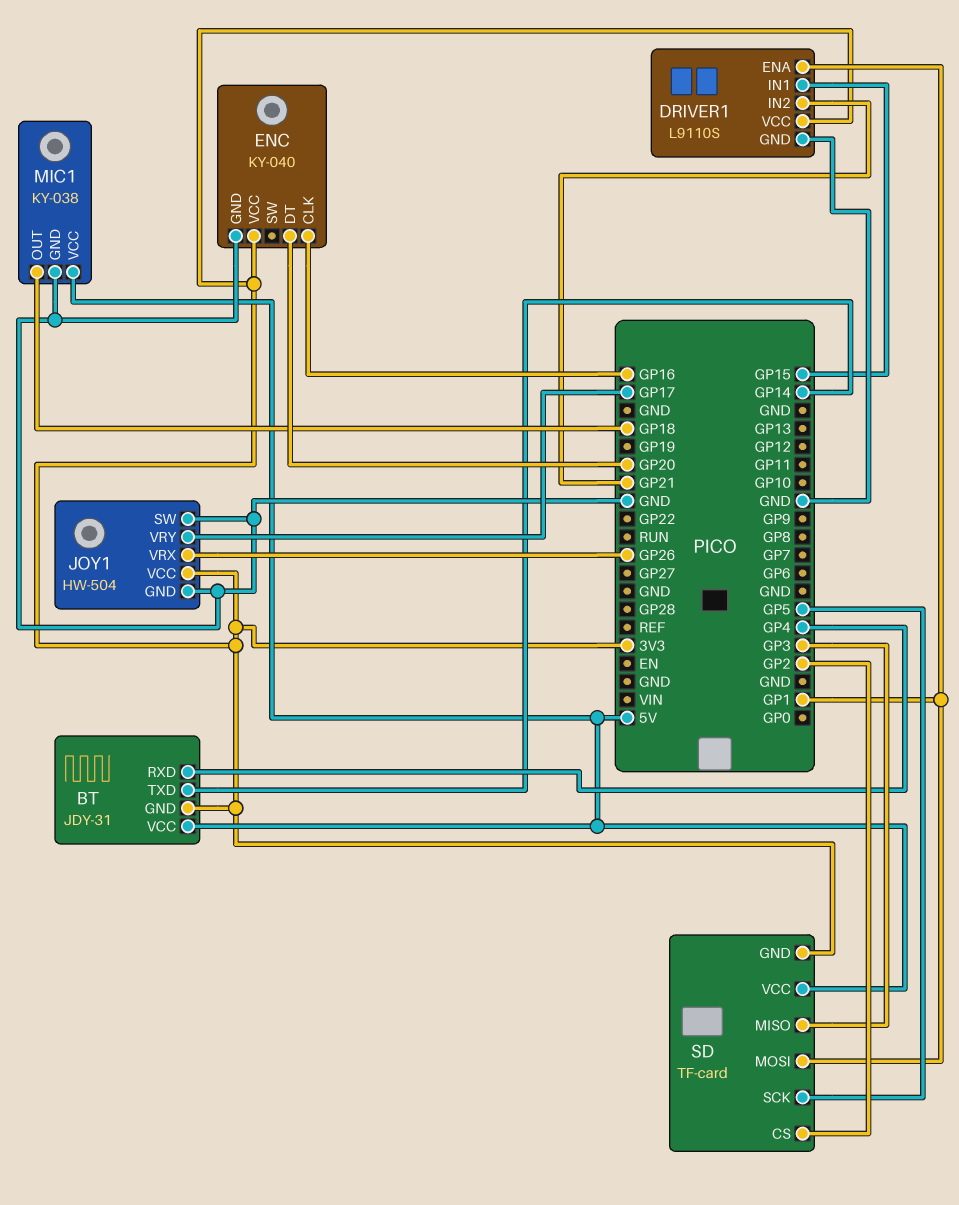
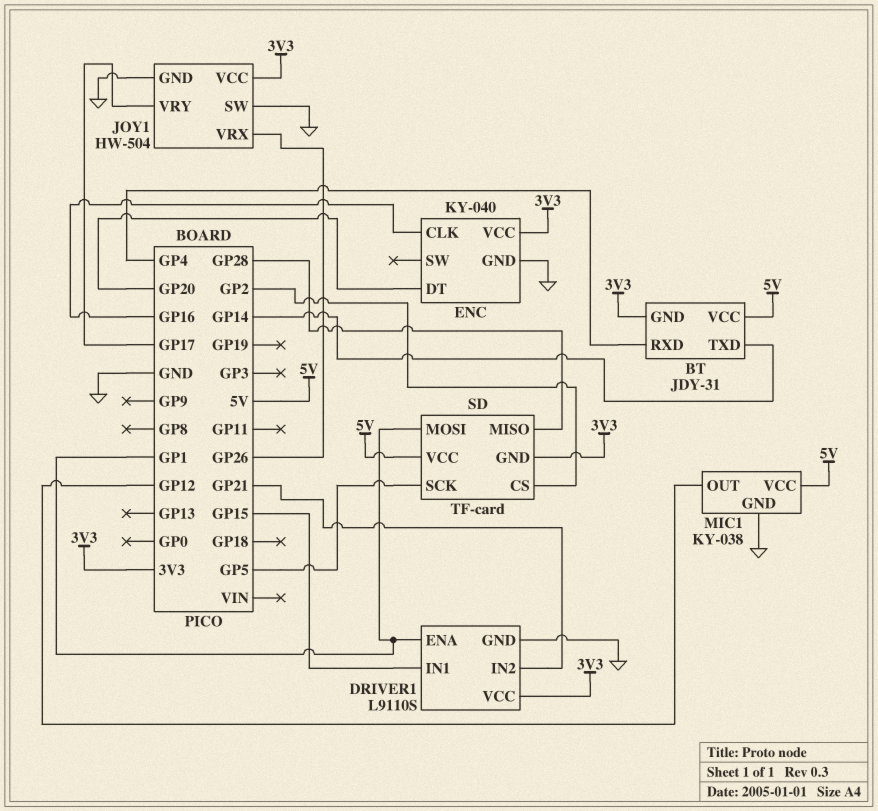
MIC1 pin OUT: GP18 -> GP12
SD pin MISO: GP3 -> GP28

